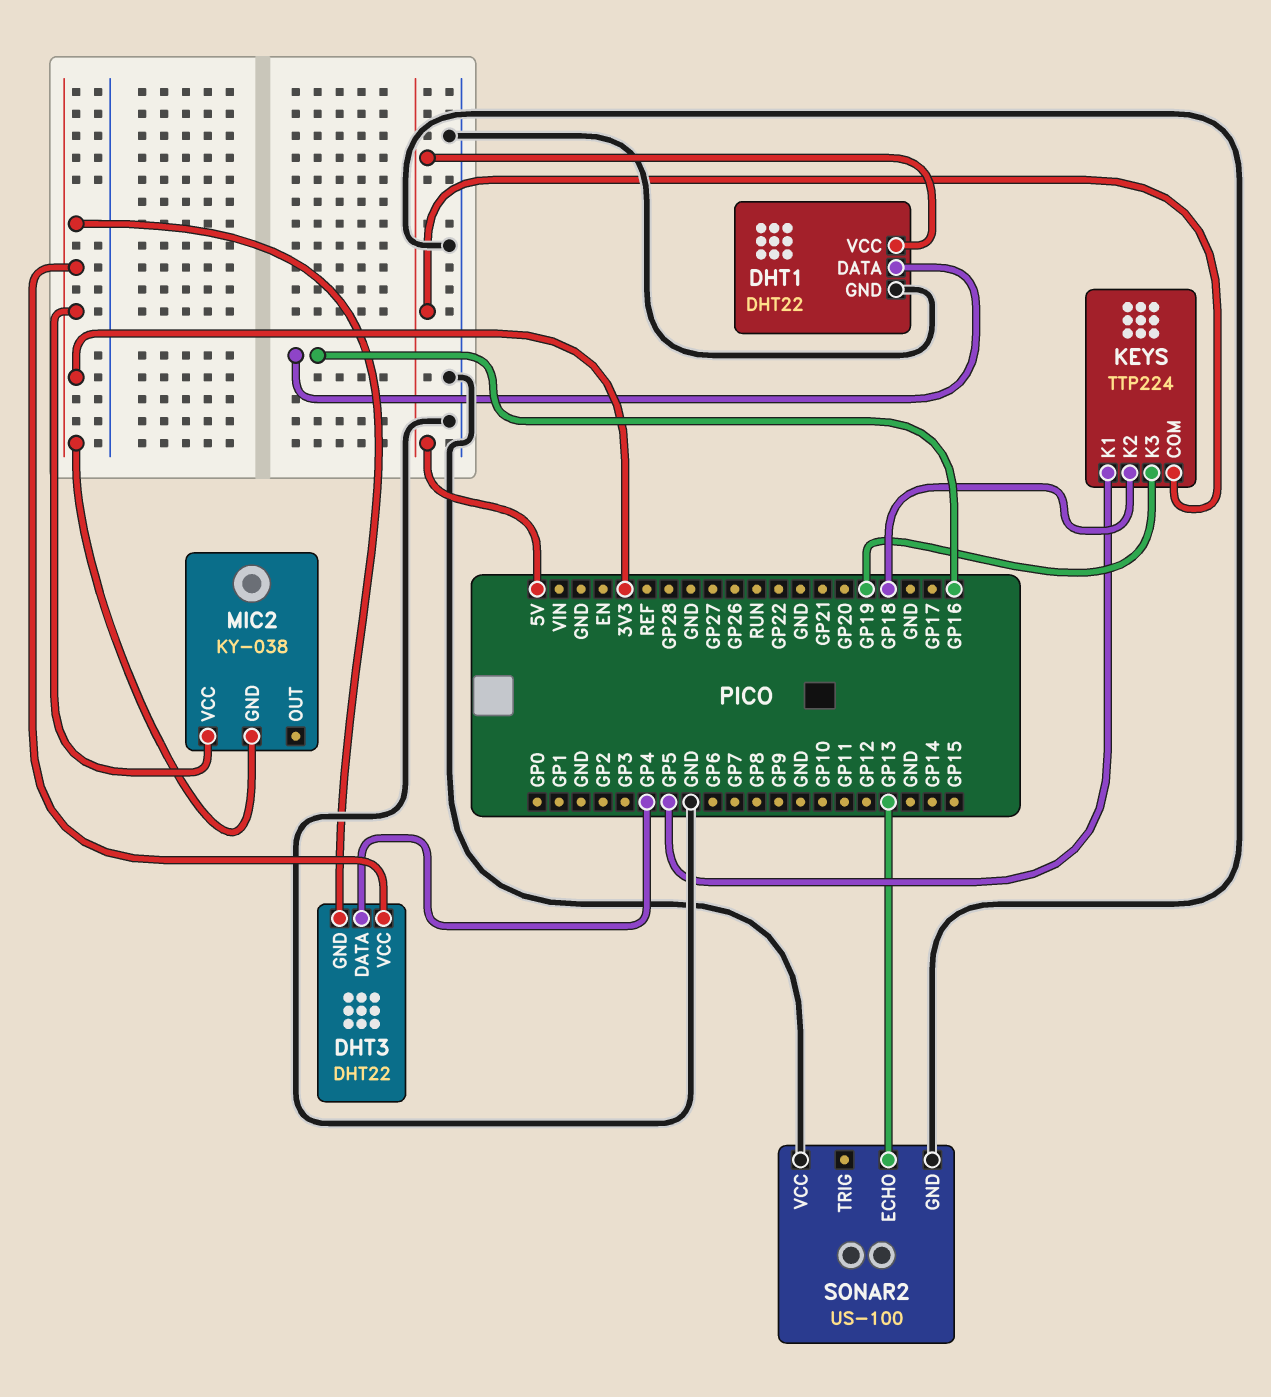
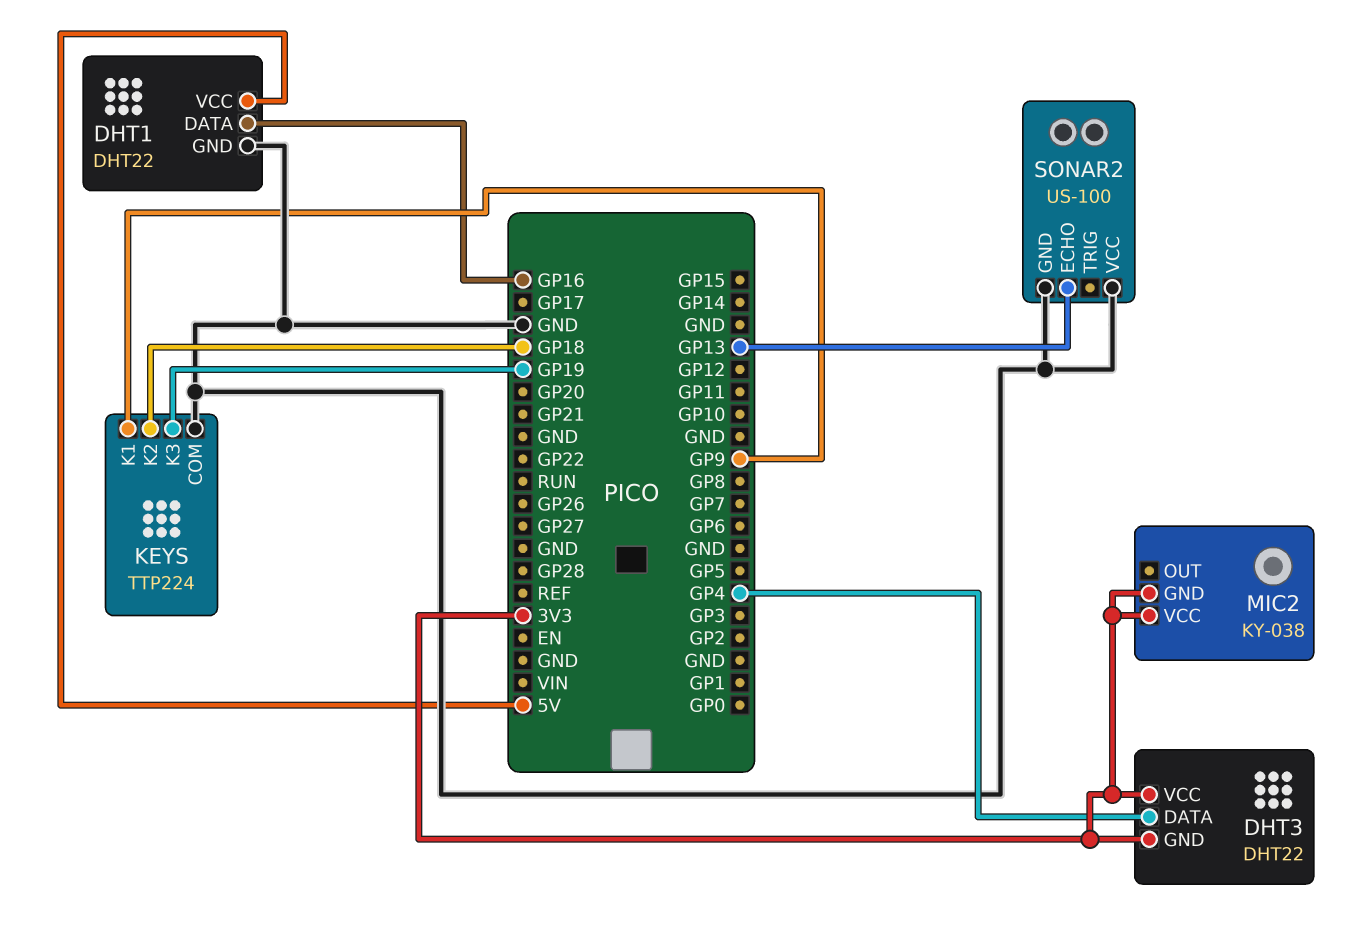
KEYS pin COM: 5V -> GND
KEYS pin K1: GP5 -> GP9

